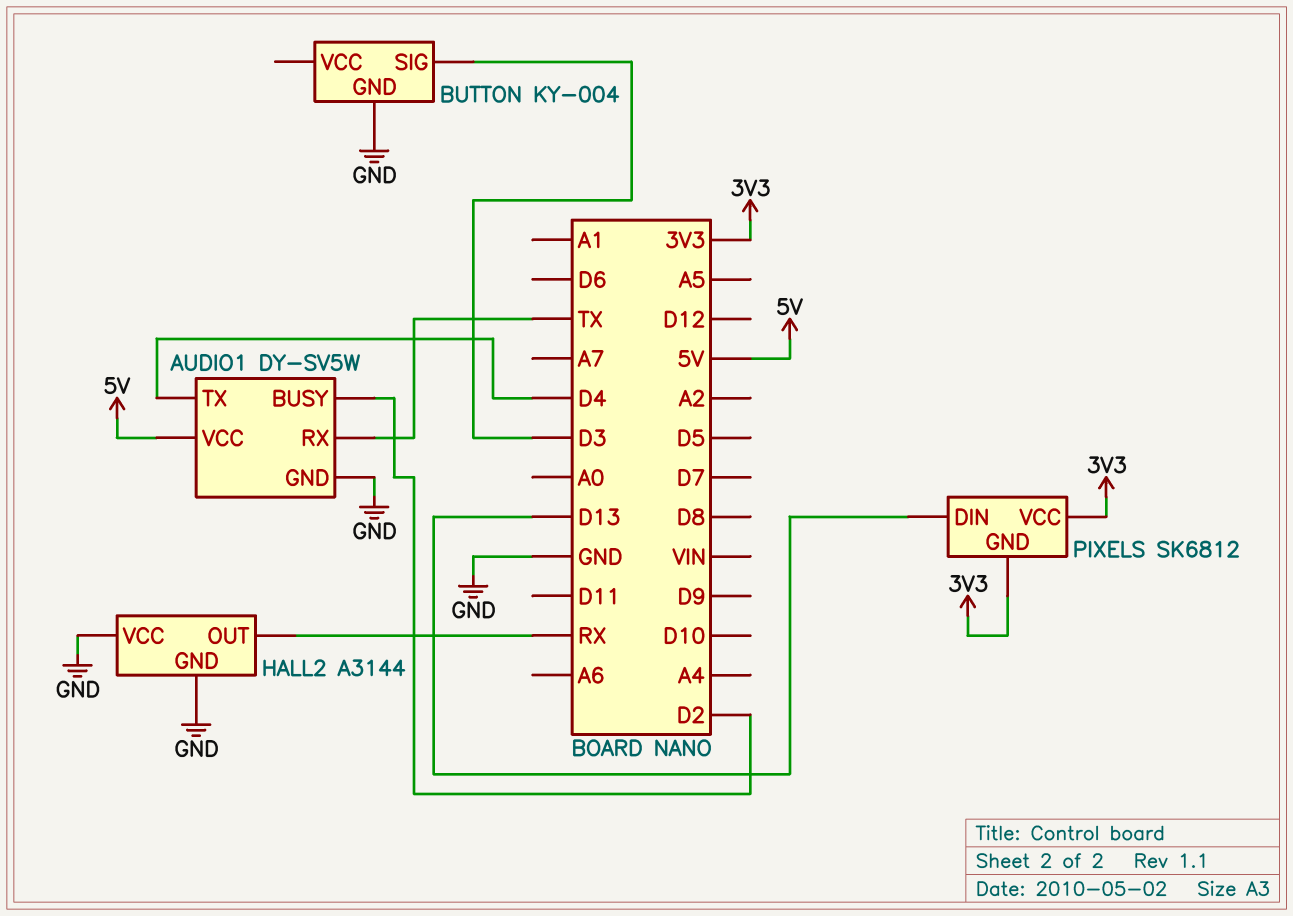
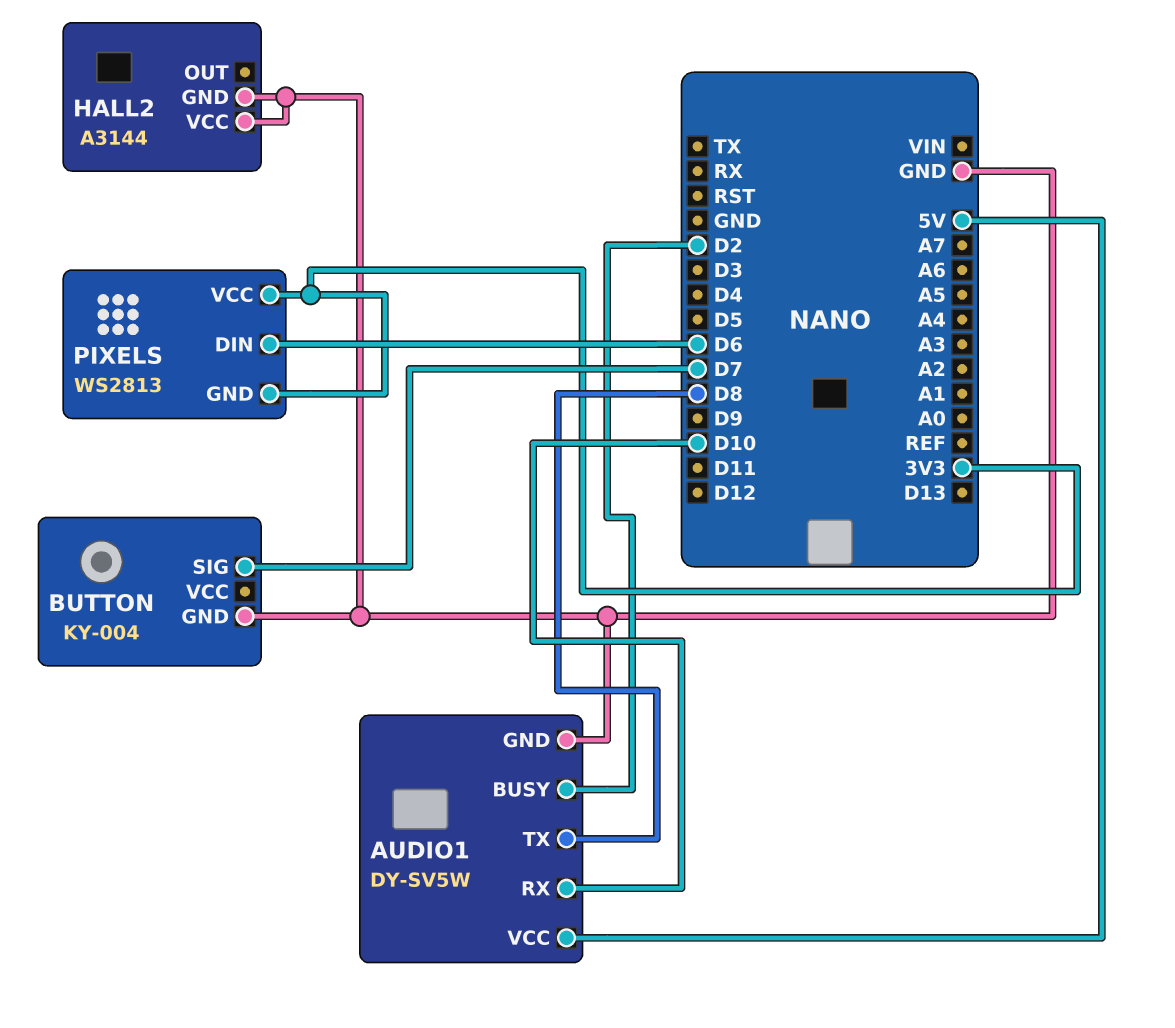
AUDIO1 pin RX: TX -> D10
AUDIO1 pin TX: D4 -> D8
BUTTON pin SIG: D3 -> D7
HALL2 pin OUT: RX -> none
PIXELS: SK6812 -> WS2813
PIXELS pin DIN: D13 -> D6

